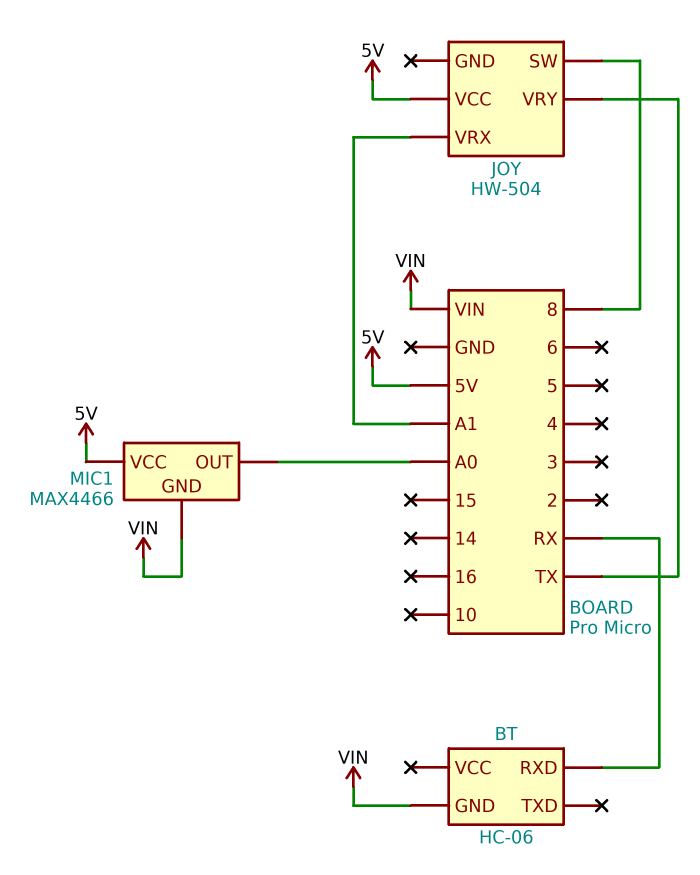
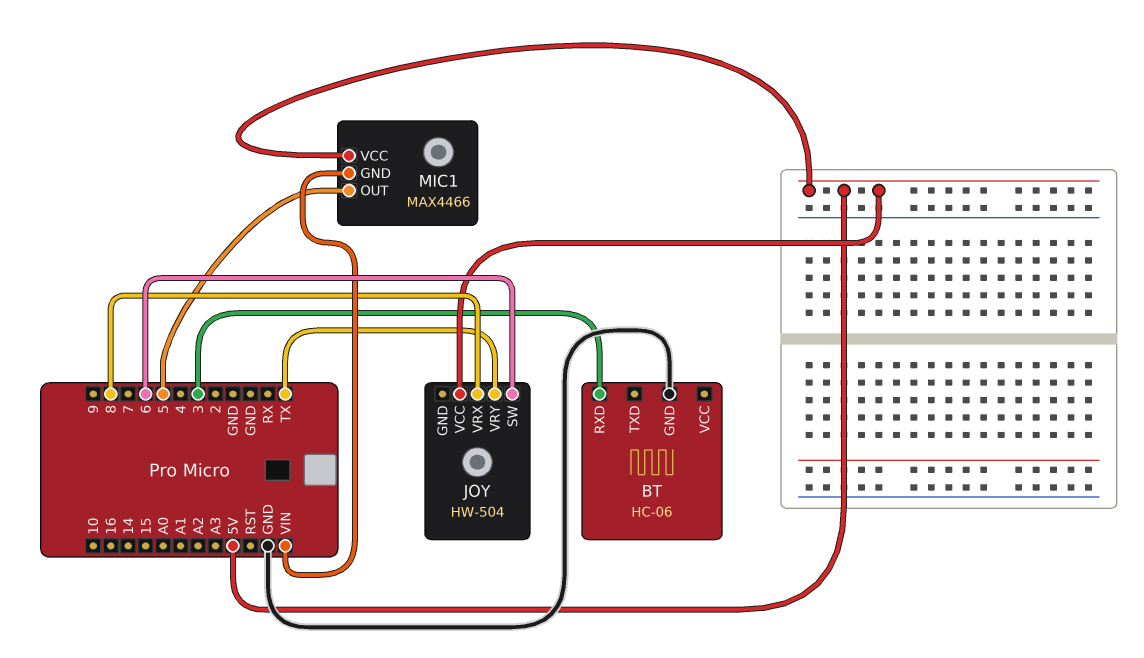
BT pin GND: VIN -> GND
BT pin RXD: RX -> 3
JOY pin SW: 8 -> 6
JOY pin VRX: A1 -> 8
MIC1 pin OUT: A0 -> 5

